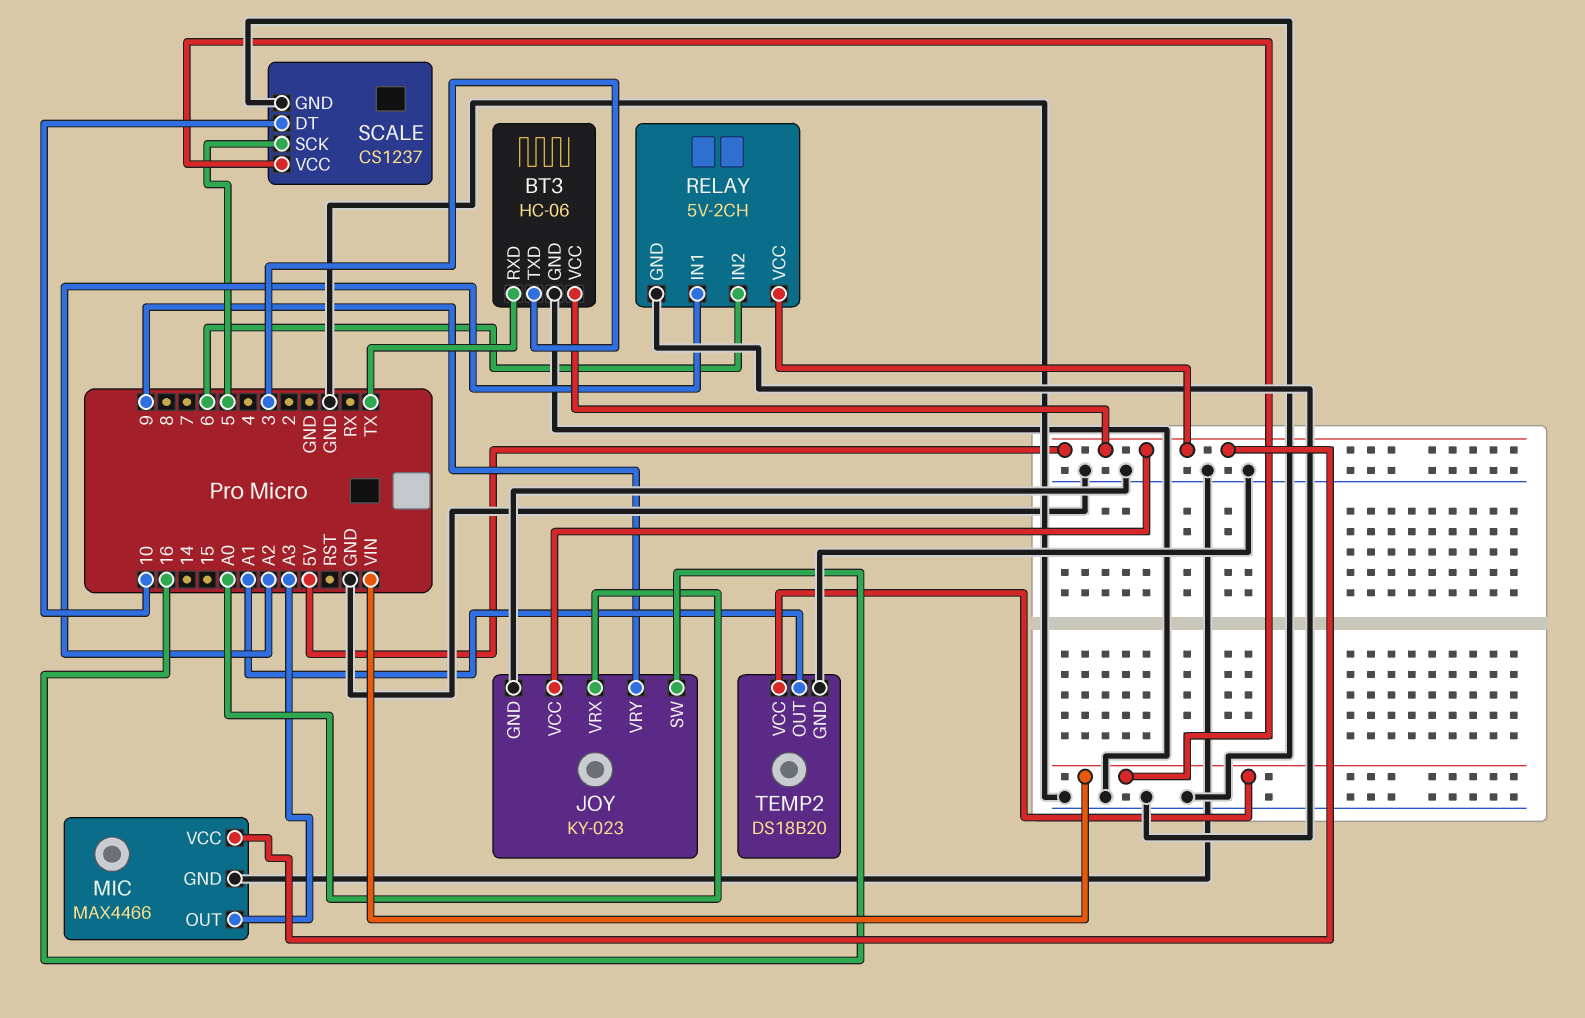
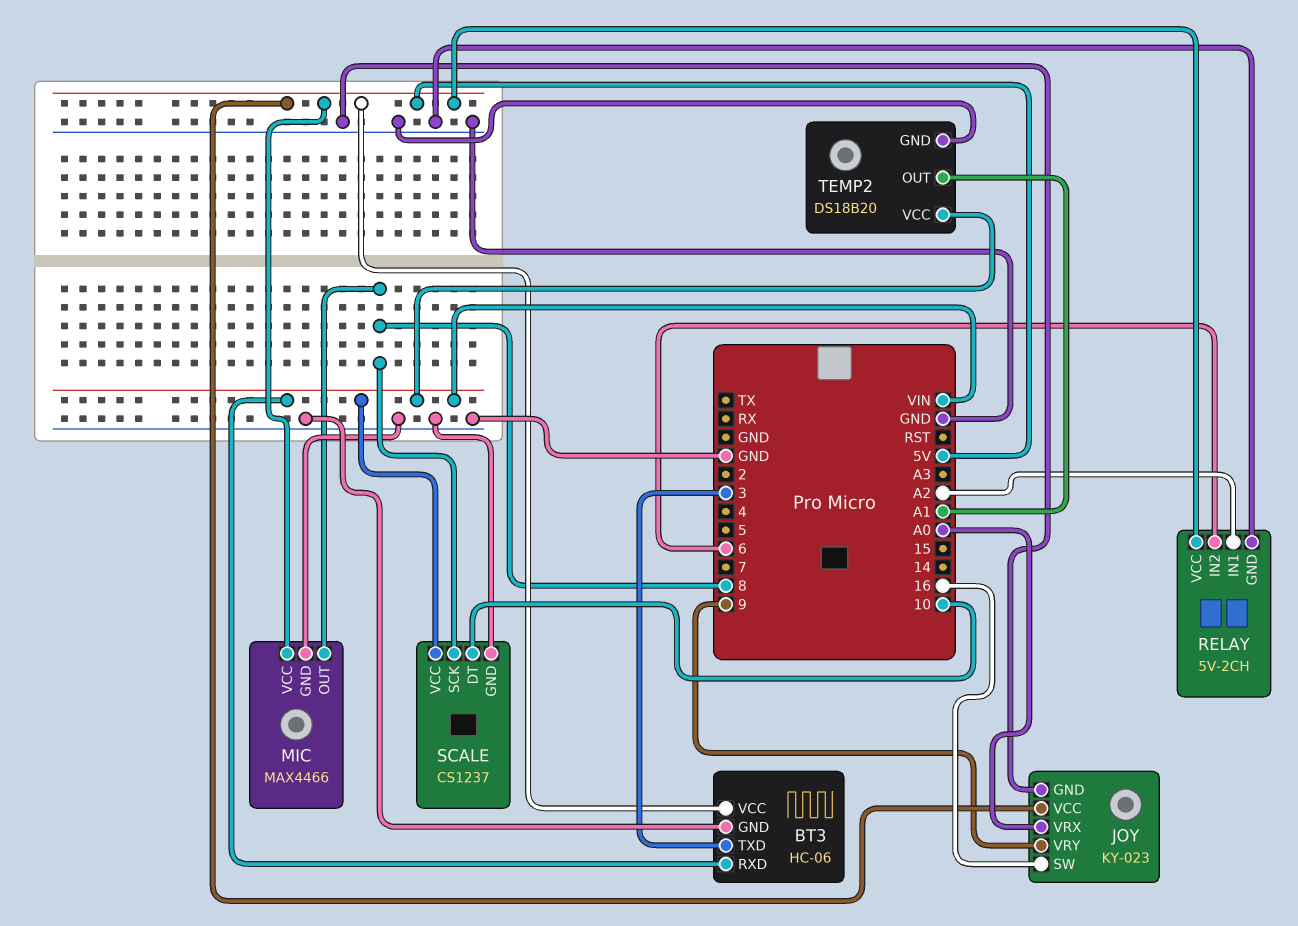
BT3 pin RXD: TX -> VIN
MIC pin OUT: A3 -> 8
SCALE pin SCK: 5 -> 8

